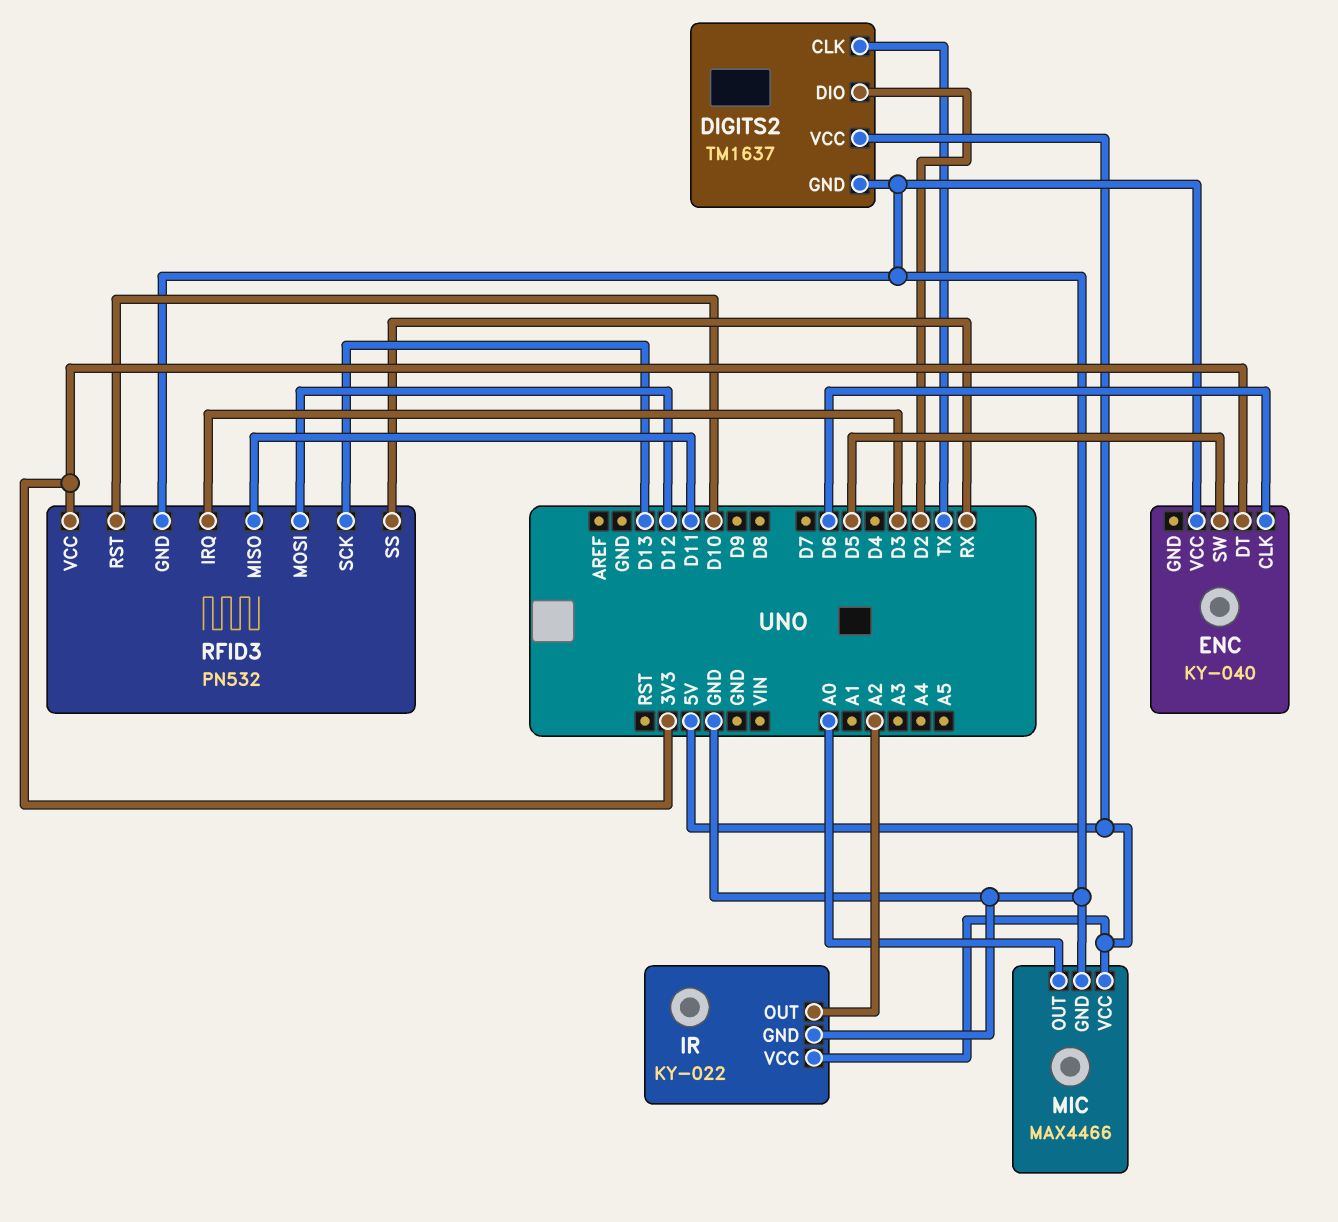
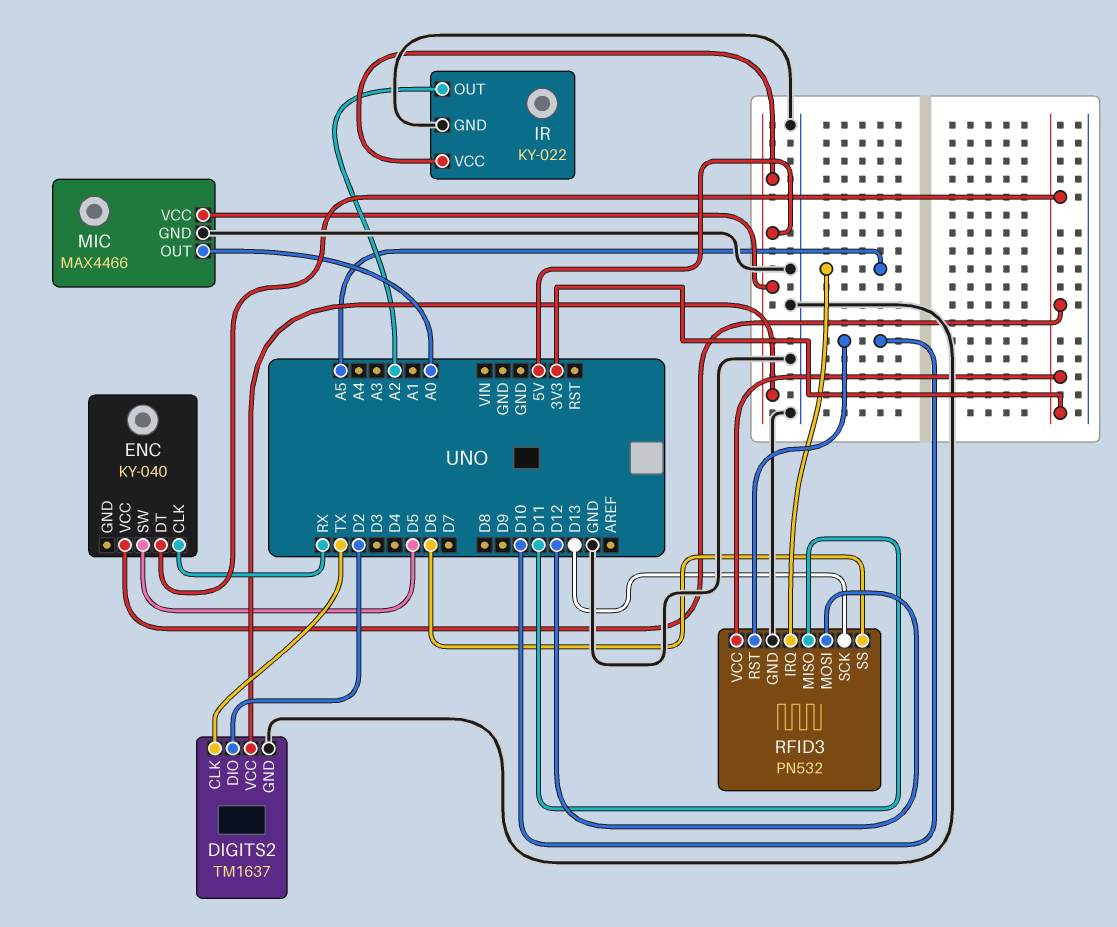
ENC pin CLK: D6 -> RX
ENC pin VCC: GND -> 3V3
RFID3 pin IRQ: D3 -> A5
RFID3 pin SS: RX -> D6

